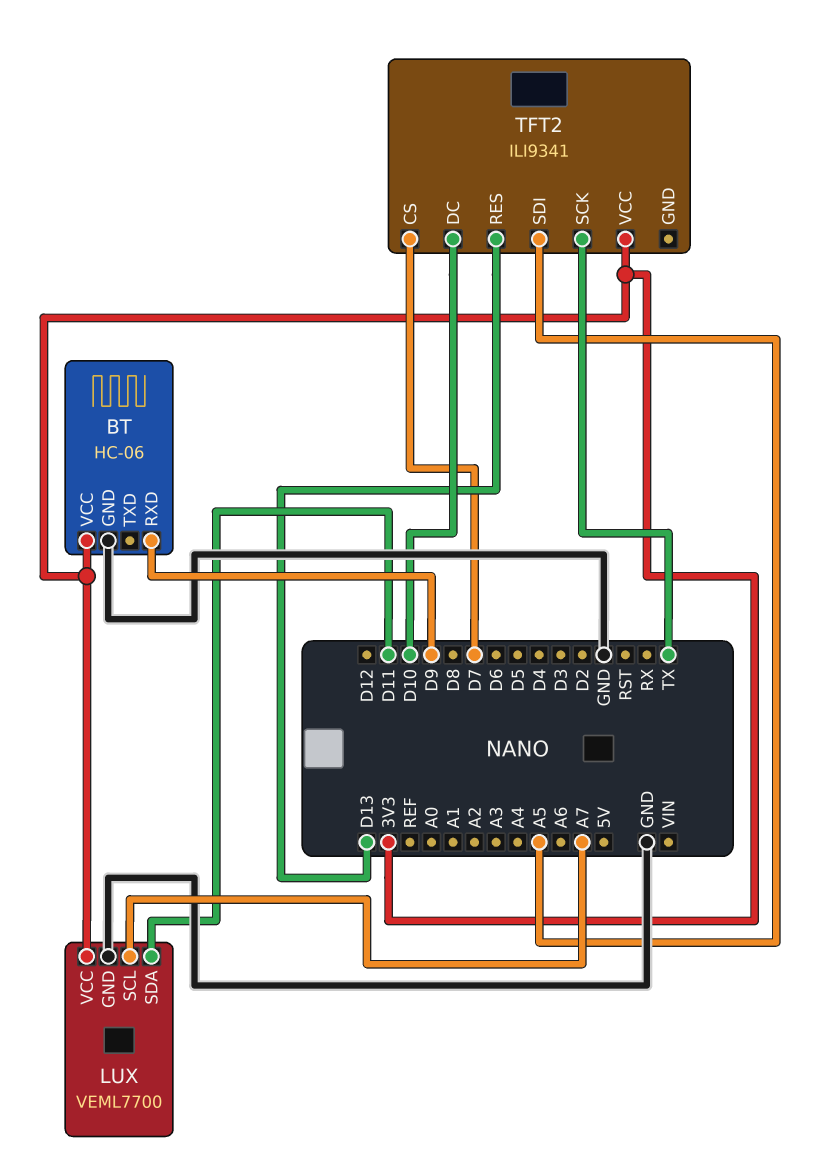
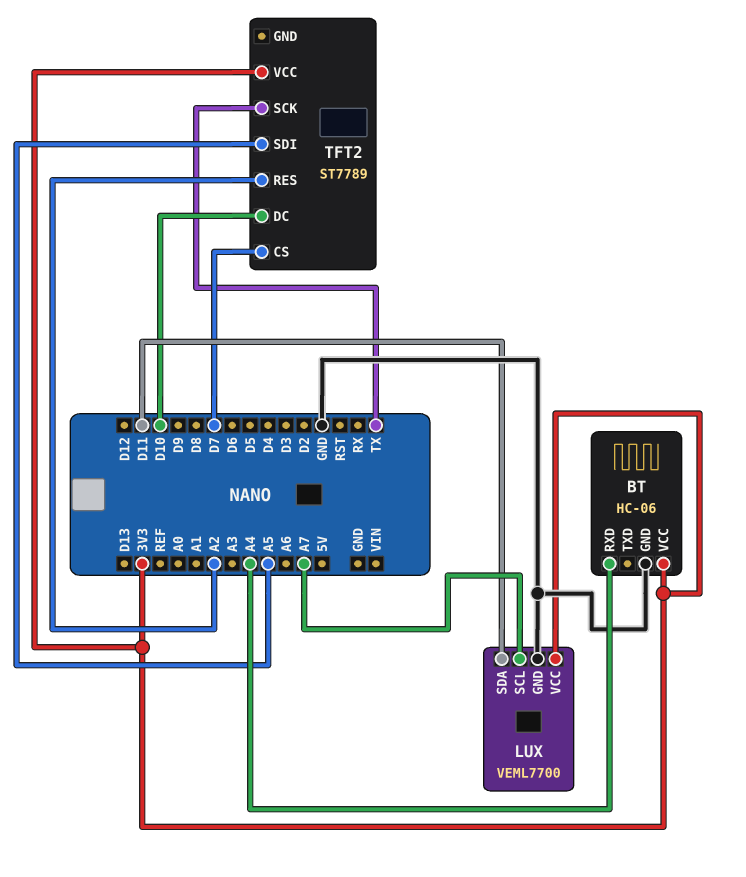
BT pin RXD: D9 -> A4
TFT2: ILI9341 -> ST7789
TFT2 pin RES: D13 -> A2

